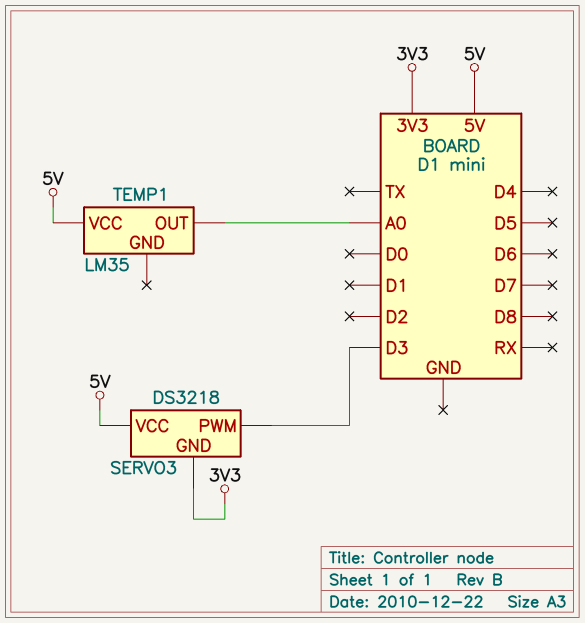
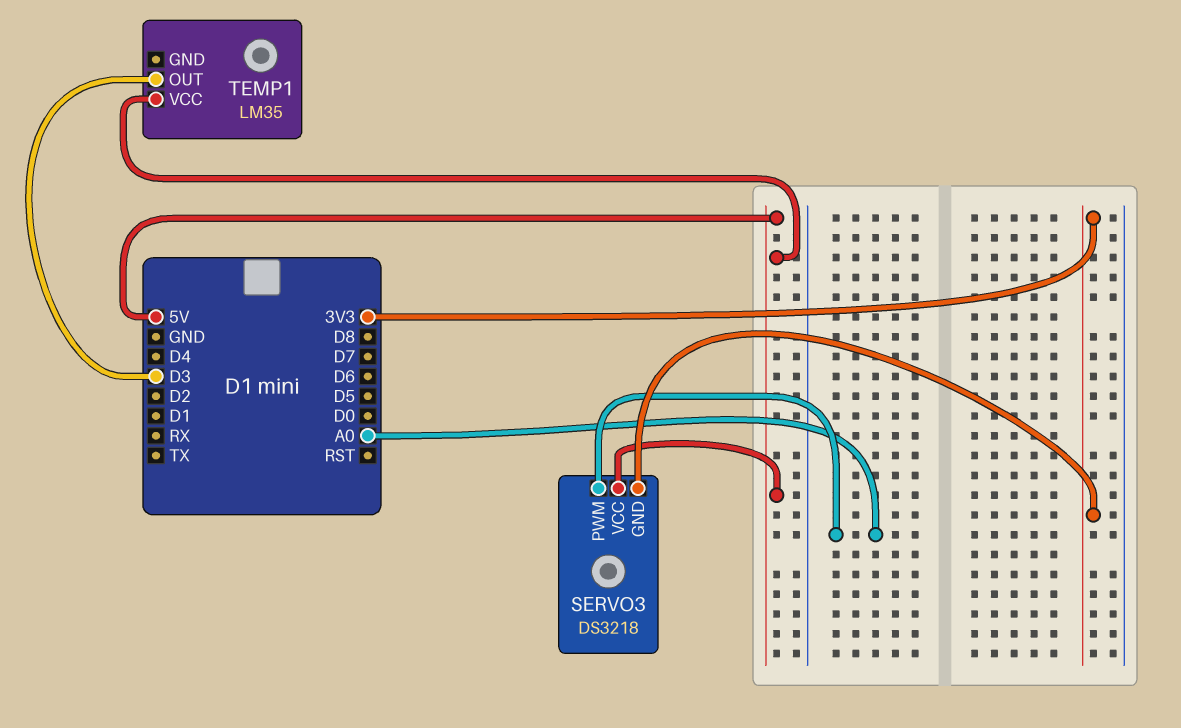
SERVO3 pin PWM: D3 -> A0
TEMP1 pin OUT: A0 -> D3

